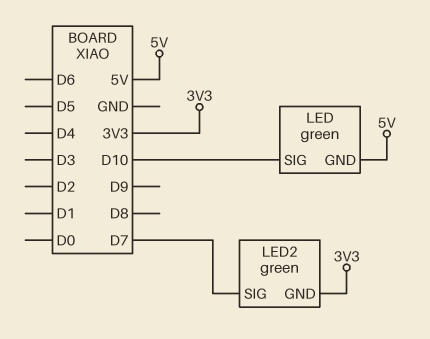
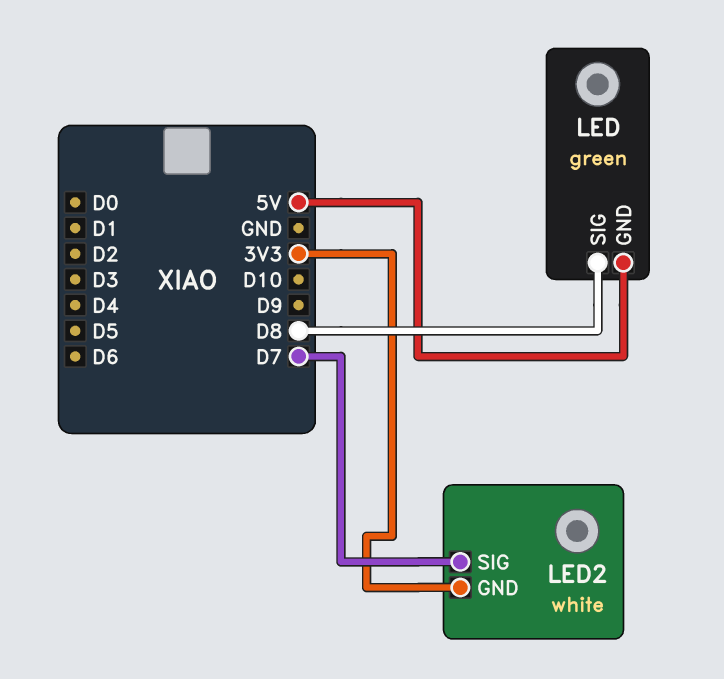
LED pin SIG: D10 -> D8
LED2: green -> white

